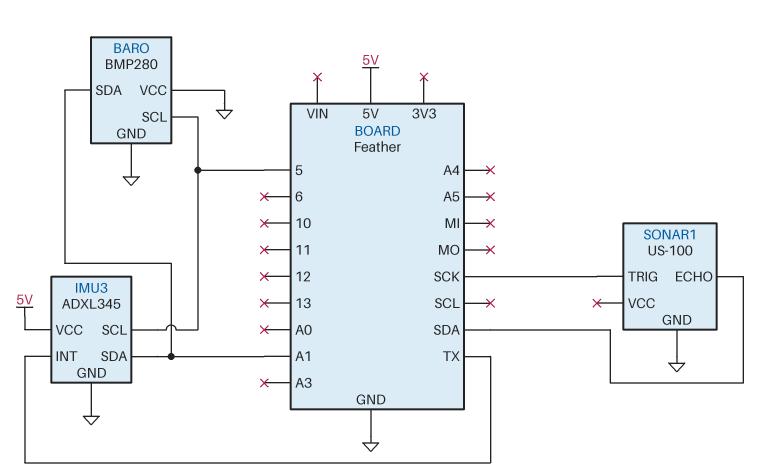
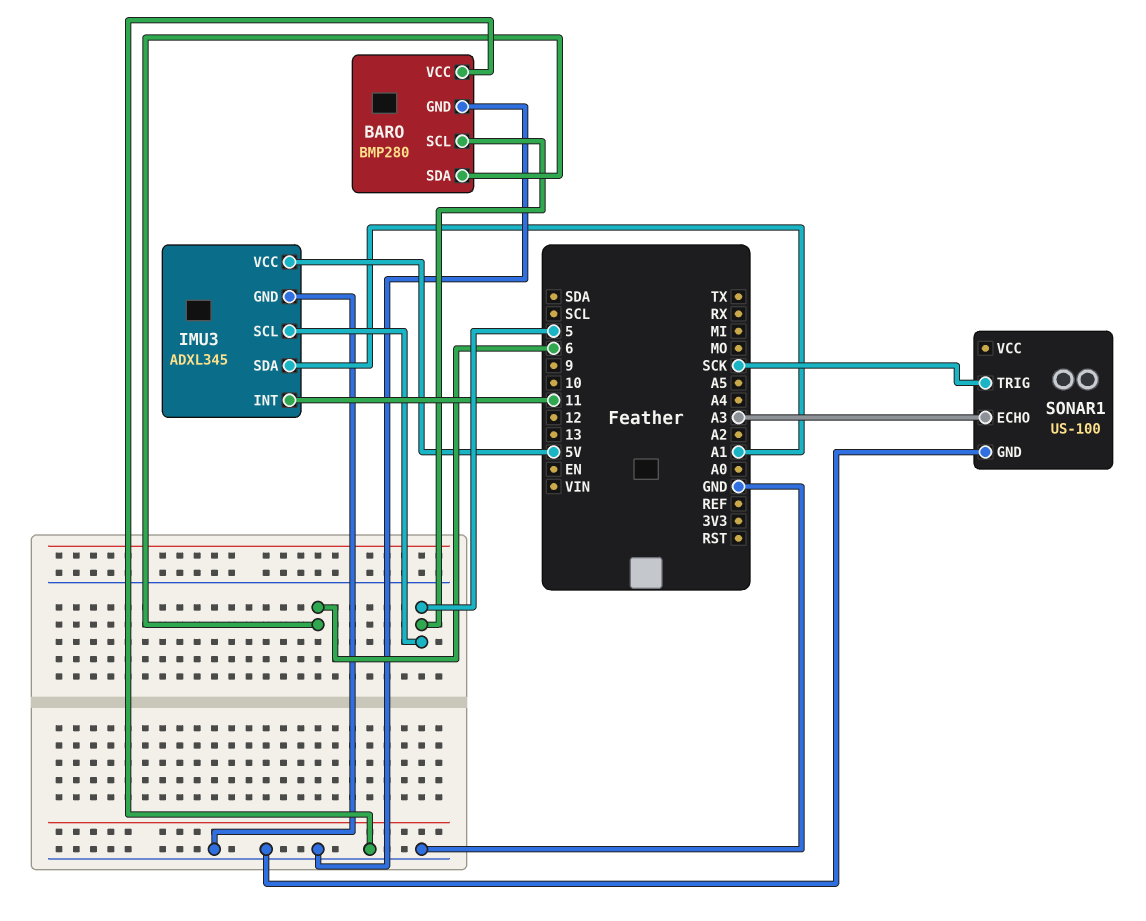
BARO pin SDA: A1 -> 6
IMU3 pin INT: TX -> 11
SONAR1 pin ECHO: SDA -> A3

